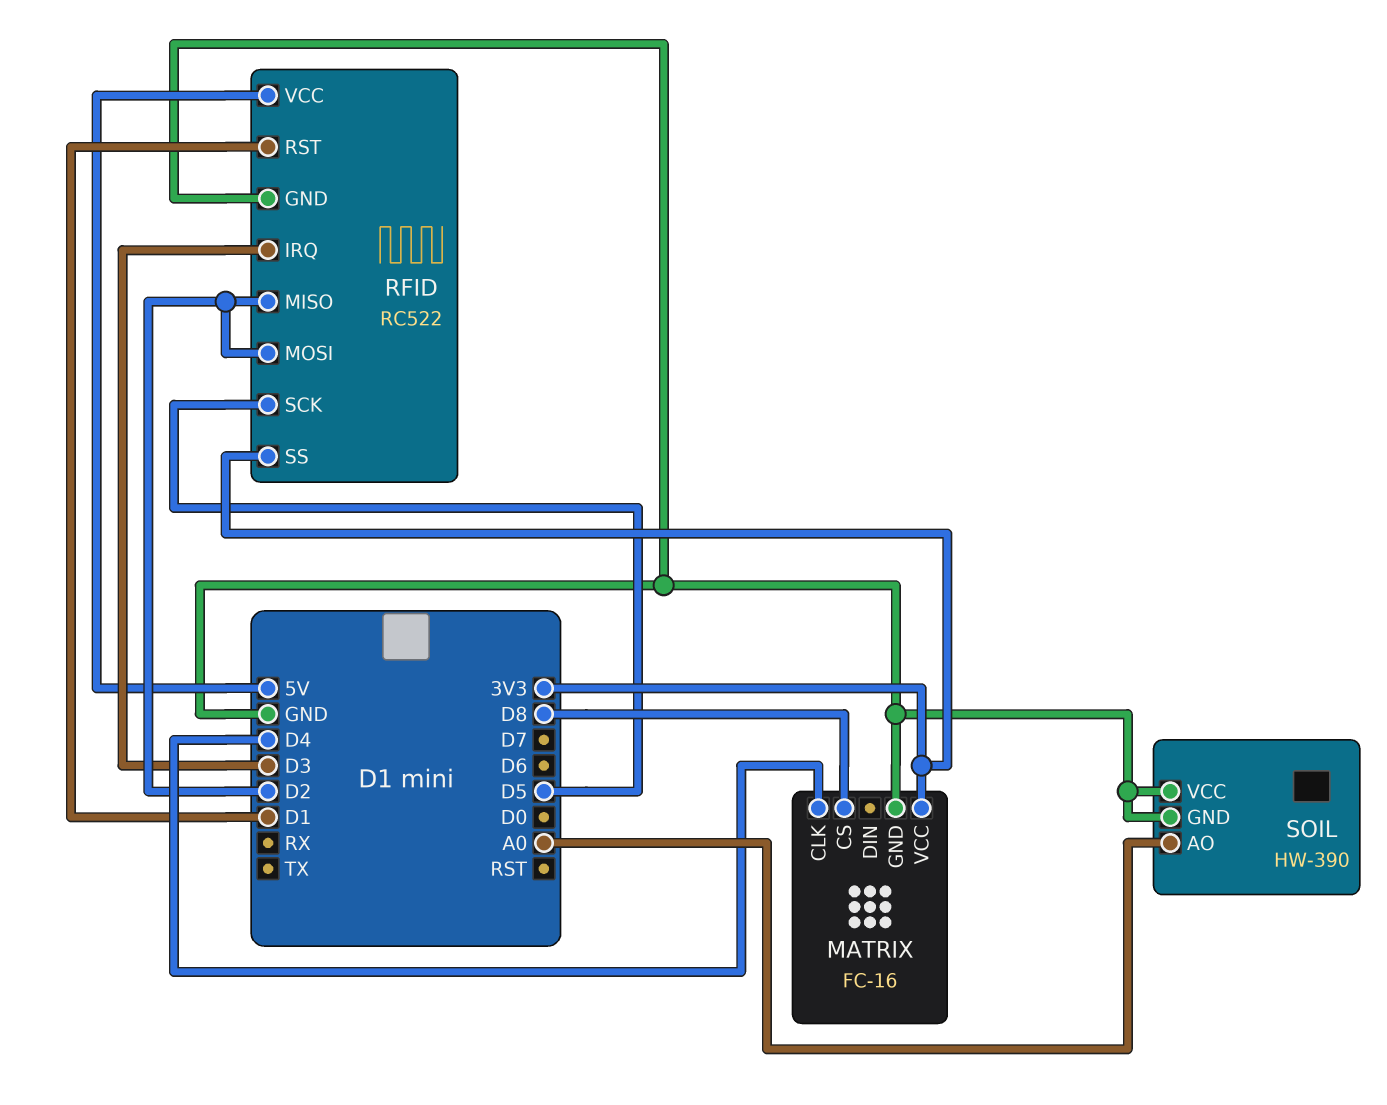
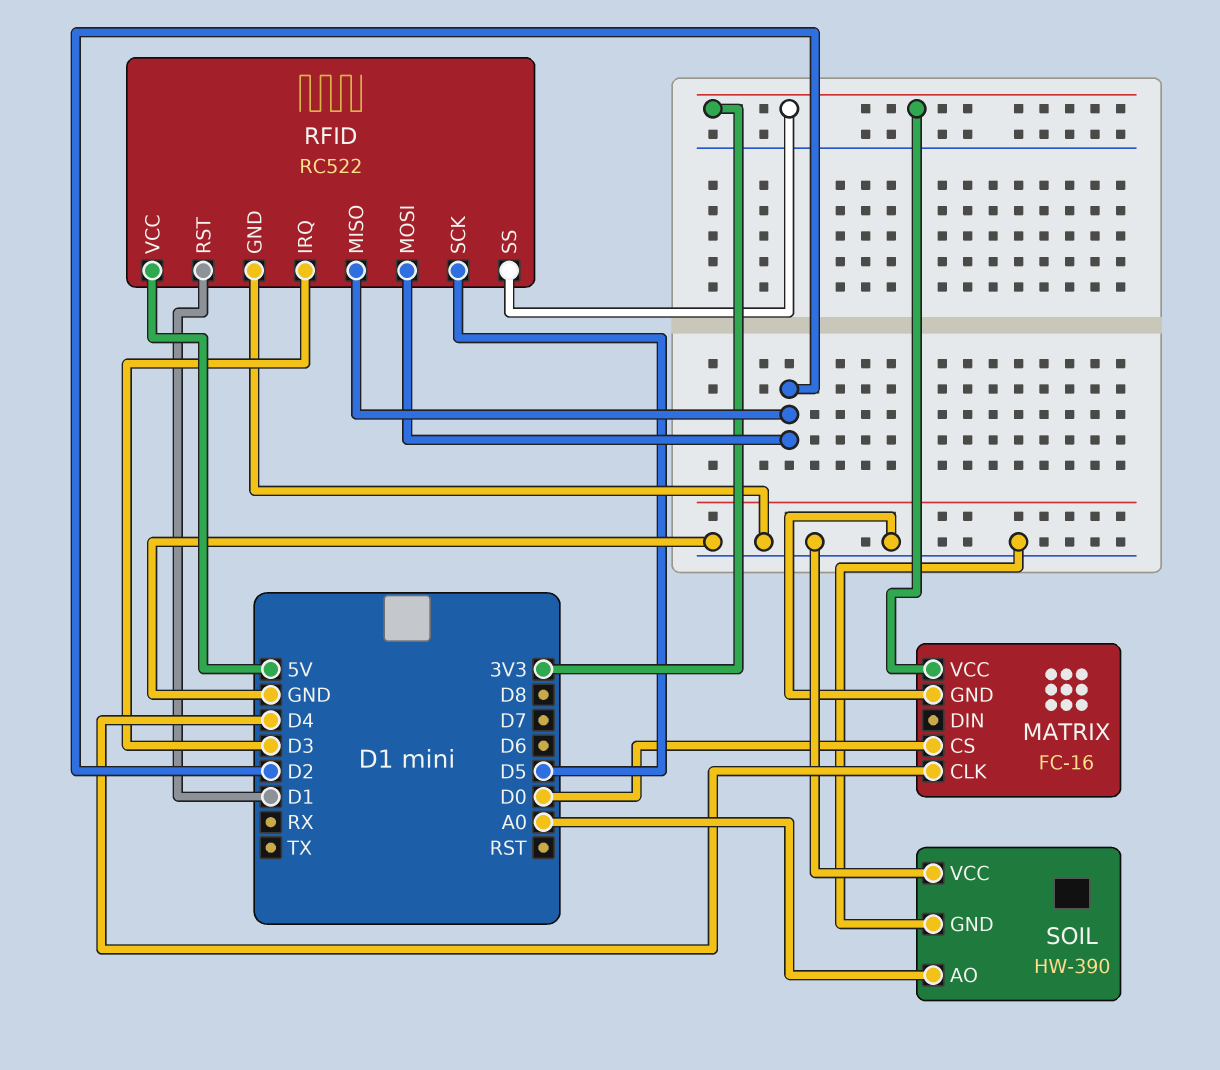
MATRIX pin CS: D8 -> D0

